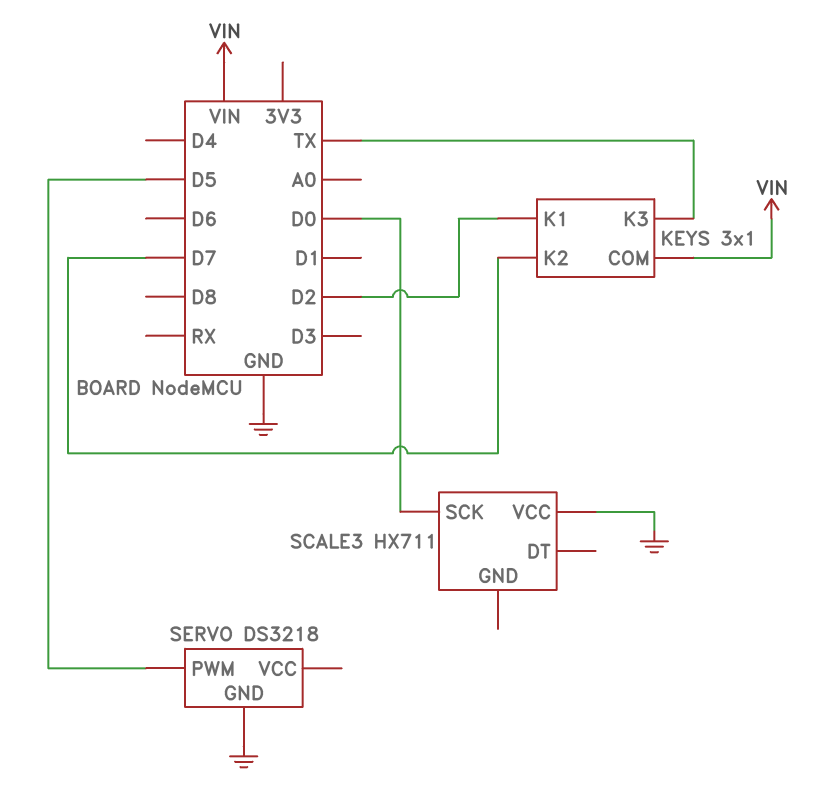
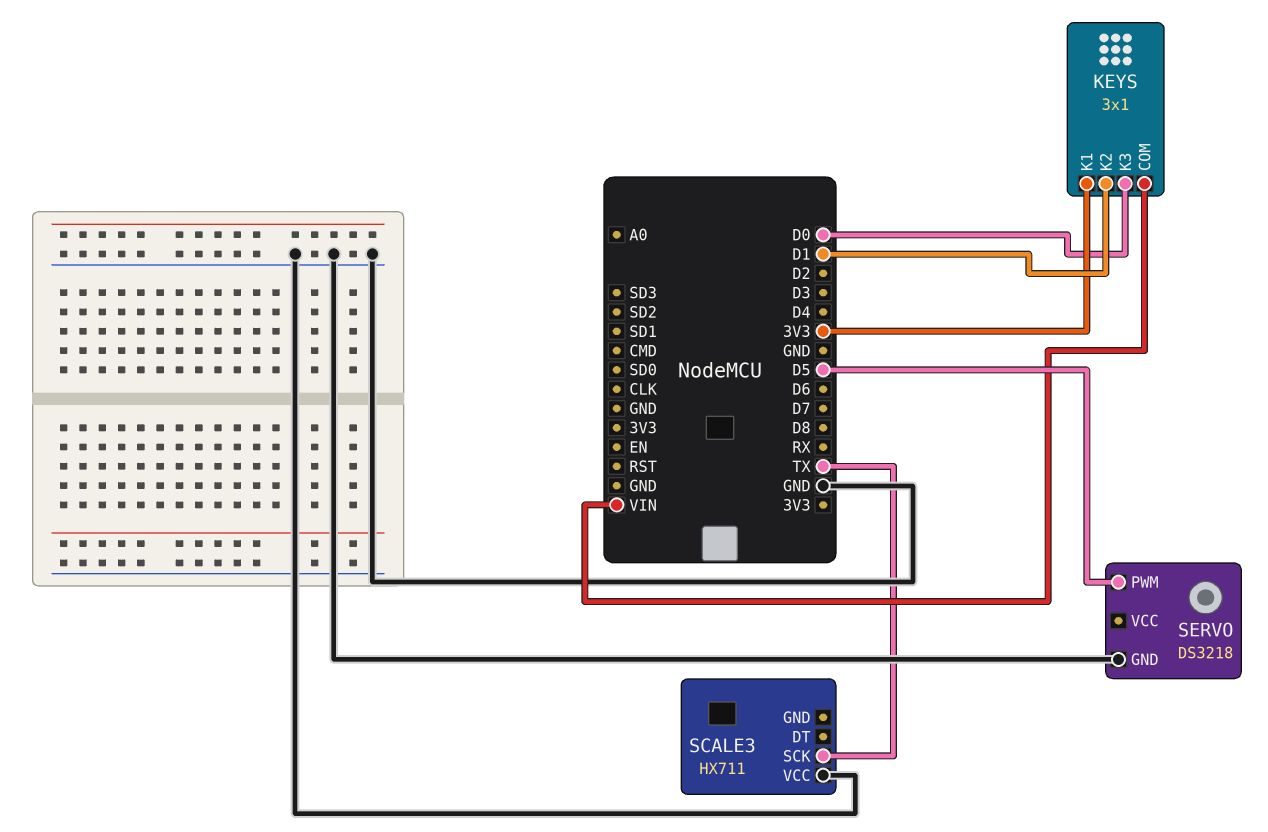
KEYS pin K1: D2 -> 3V3
KEYS pin K2: D7 -> D1
KEYS pin K3: TX -> D0
SCALE3 pin SCK: D0 -> TX

